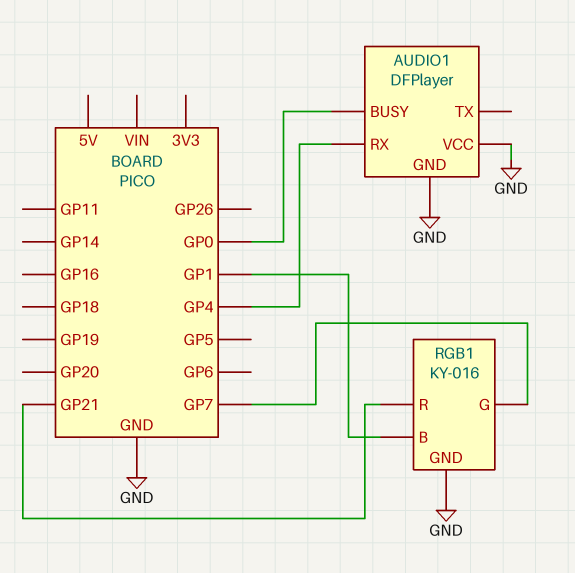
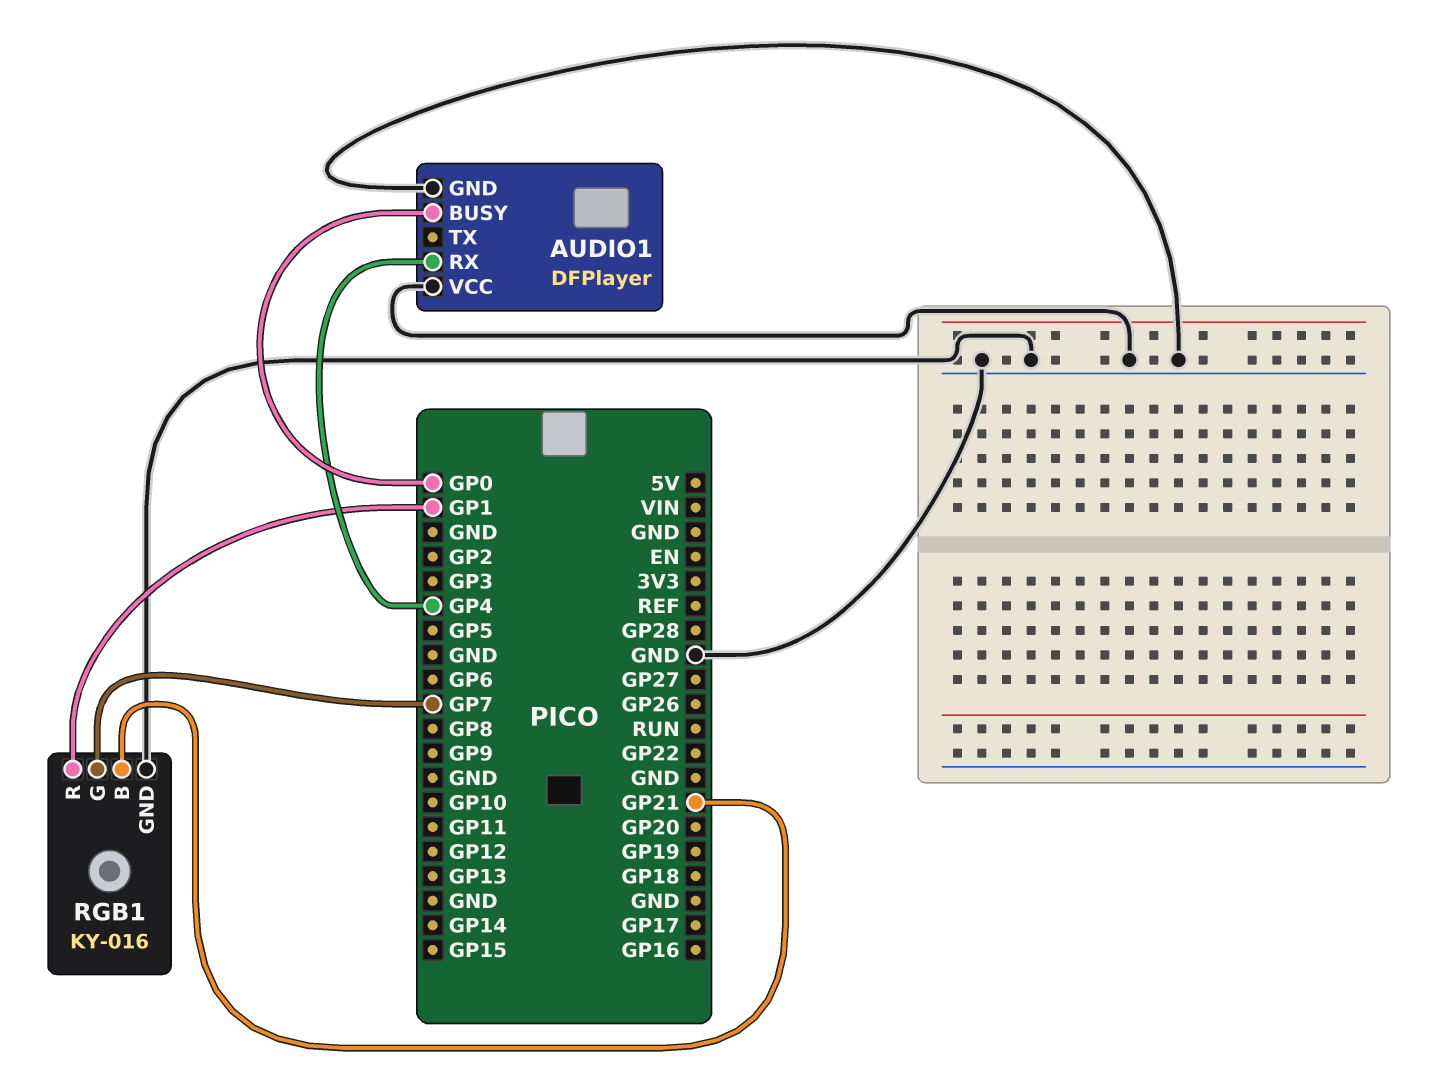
RGB1 pin B: GP1 -> GP21
RGB1 pin R: GP21 -> GP1

